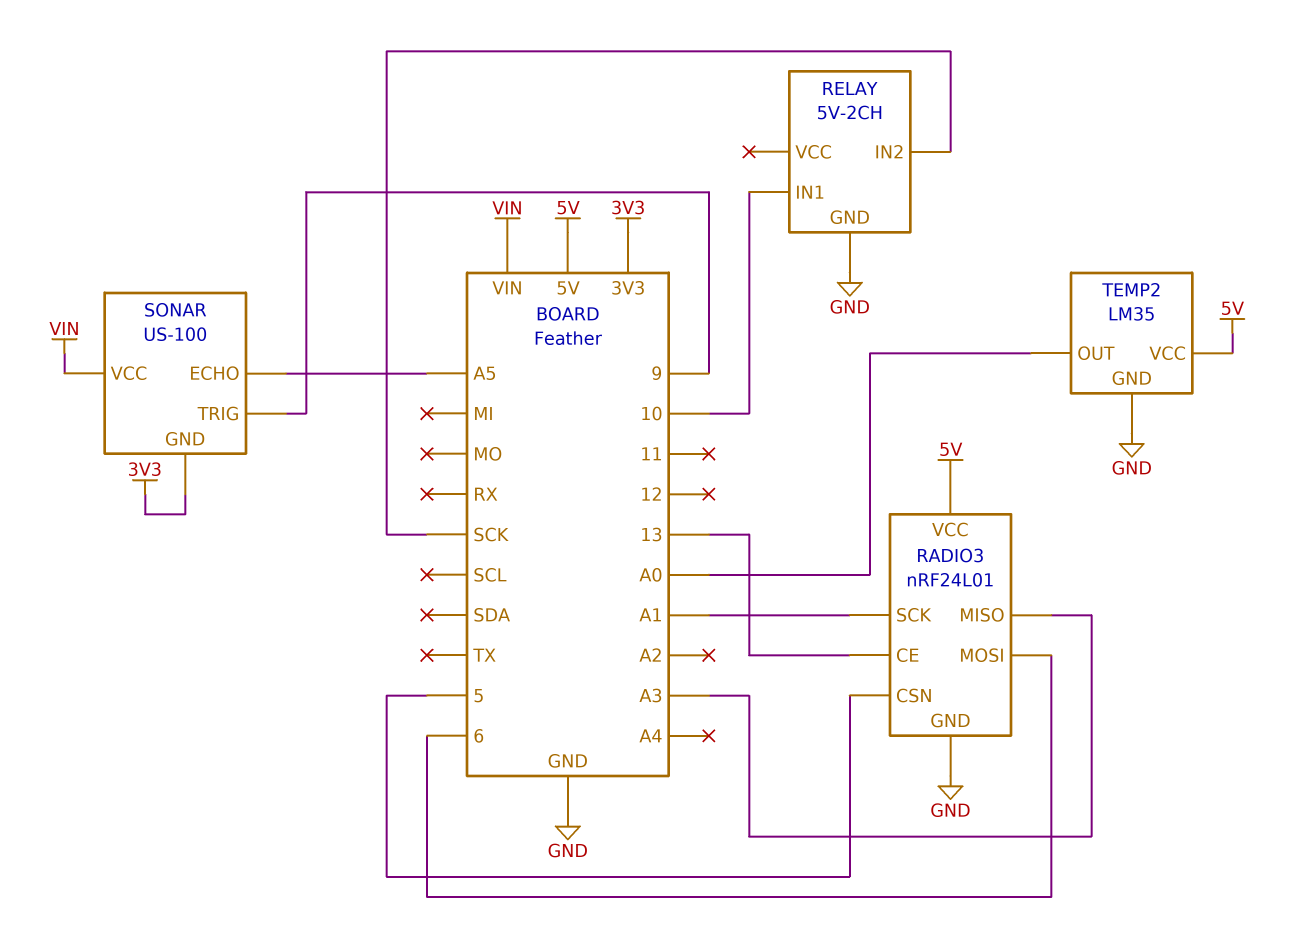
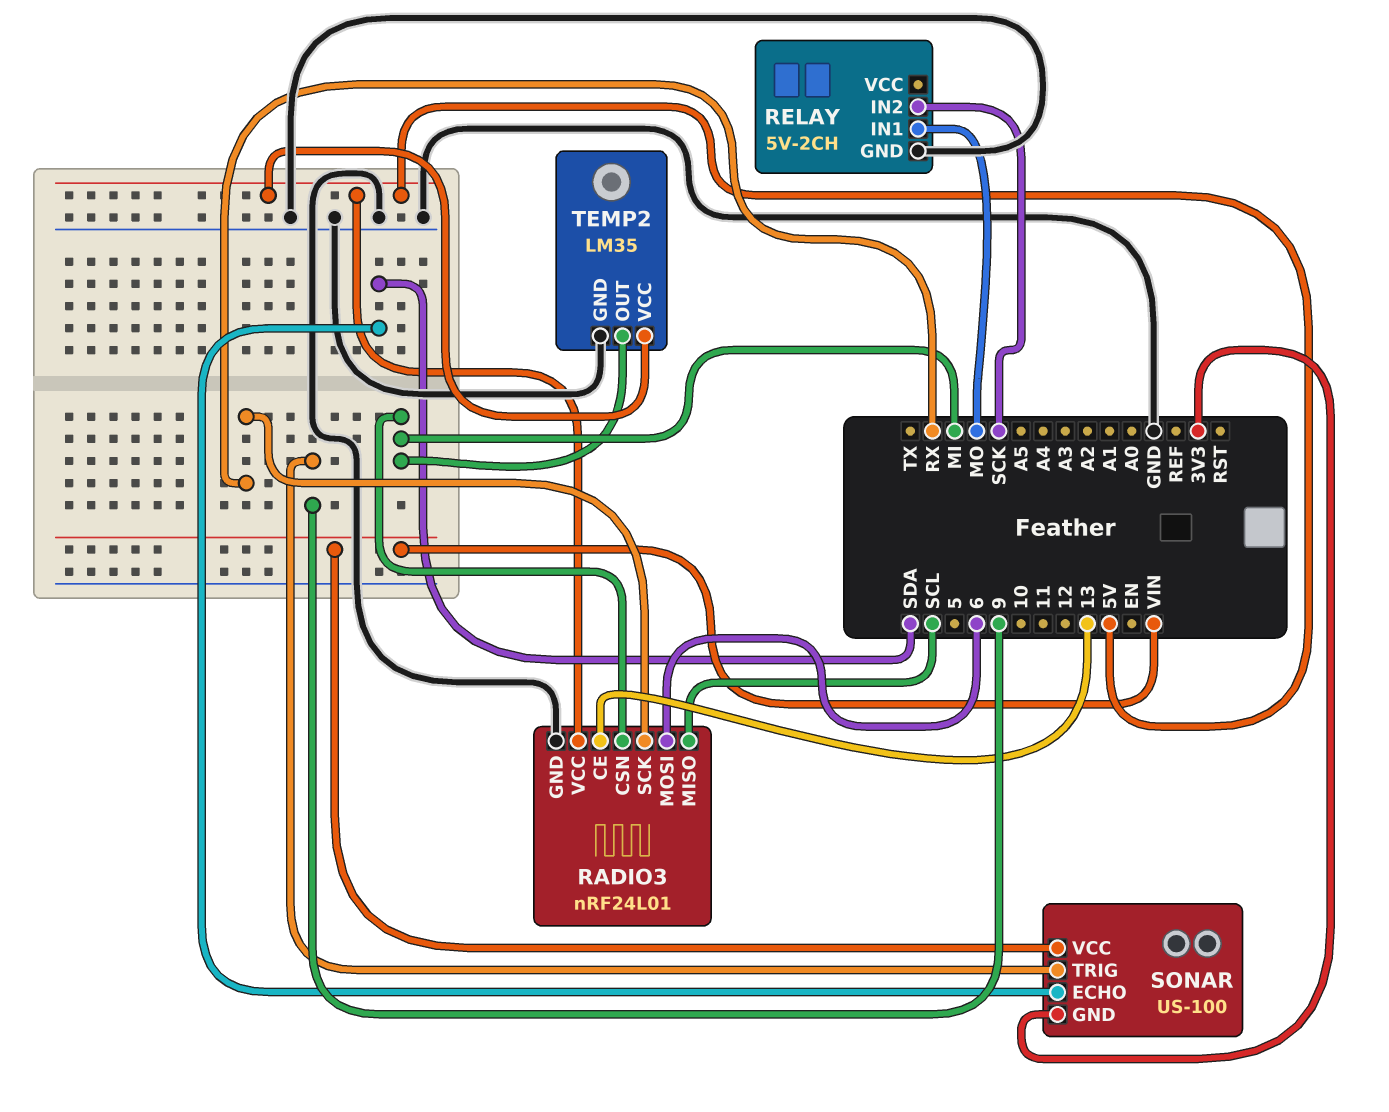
RADIO3 pin CSN: 5 -> MI
RADIO3 pin MISO: A3 -> SCL
RADIO3 pin SCK: A1 -> RX
RELAY pin IN1: 10 -> MO
SONAR pin ECHO: A5 -> SDA
TEMP2 pin OUT: A0 -> MI

